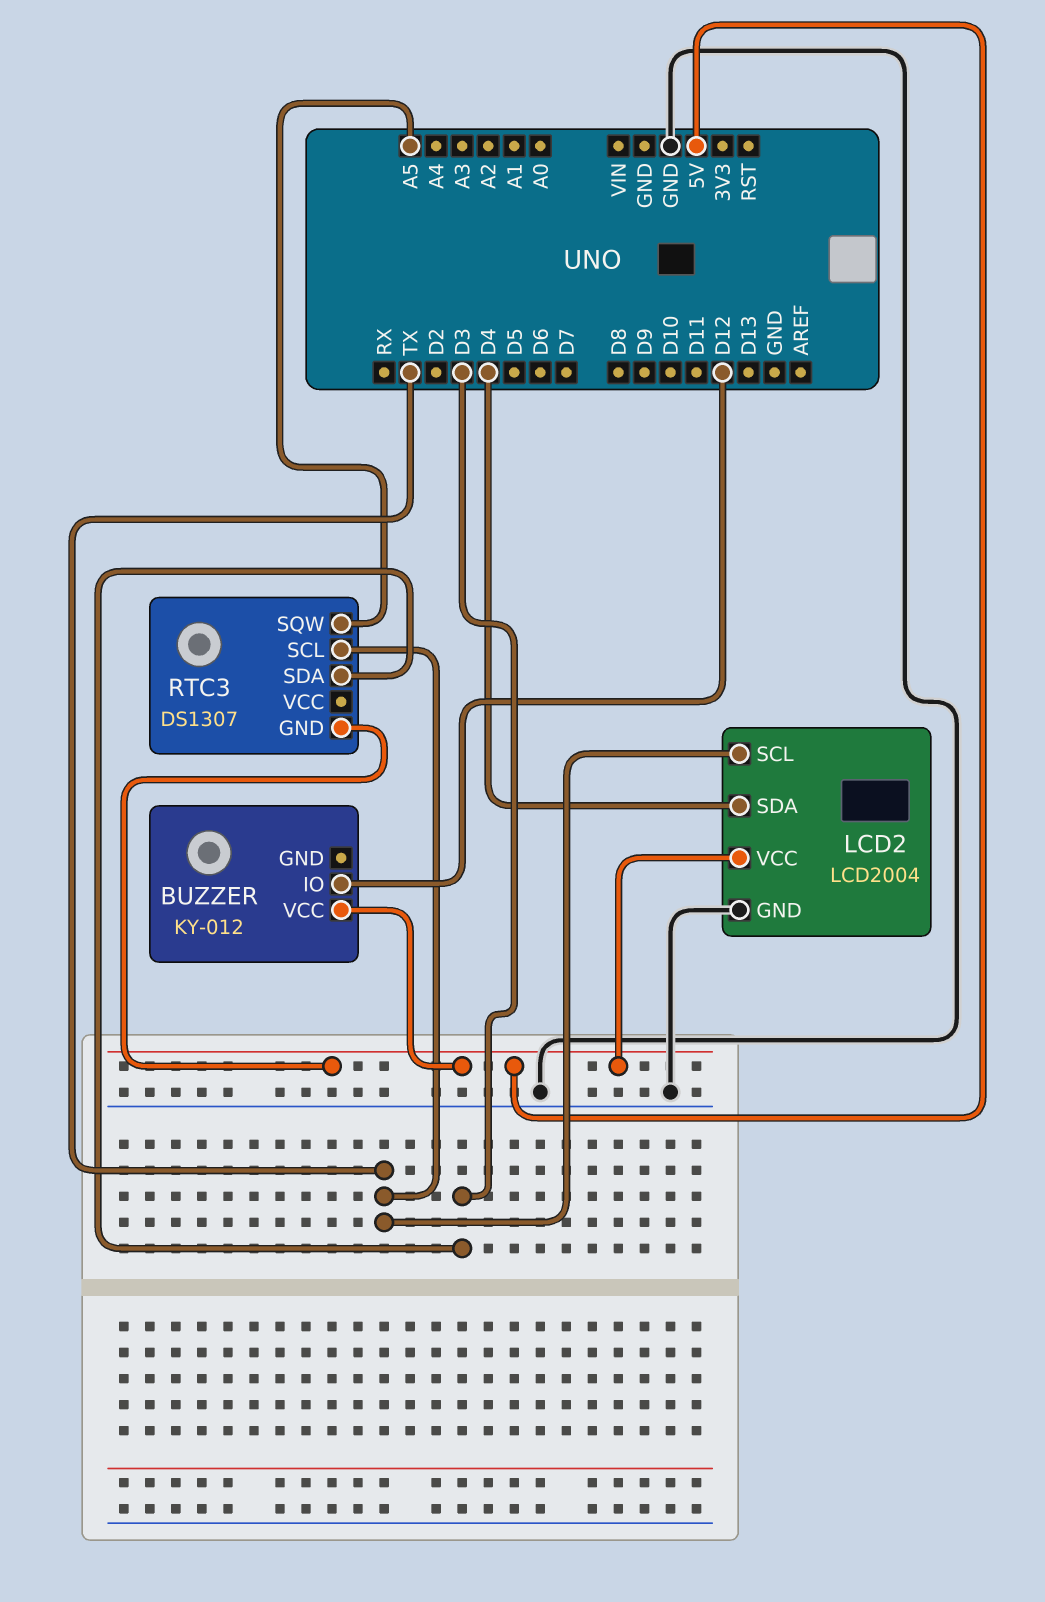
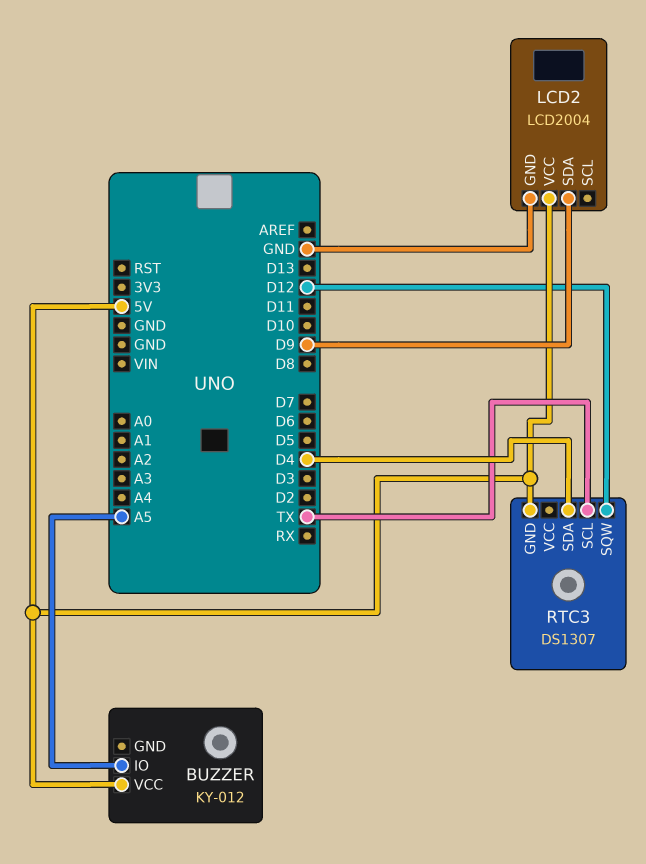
BUZZER pin IO: D12 -> A5
LCD2 pin SCL: TX -> none
LCD2 pin SDA: D4 -> D9
RTC3 pin SDA: D3 -> D4
RTC3 pin SQW: A5 -> D12

